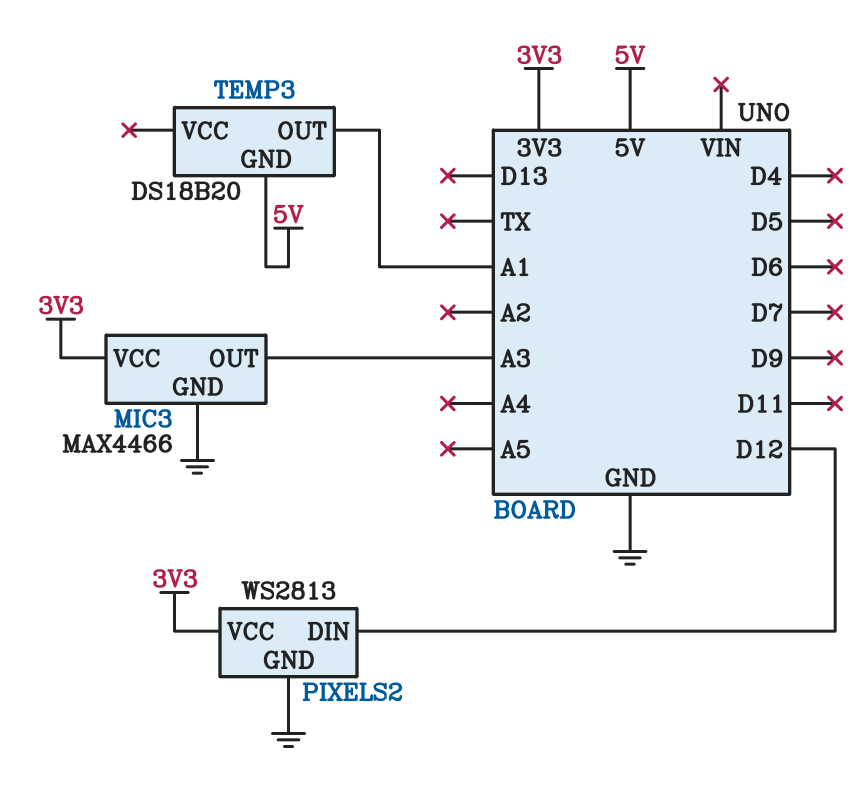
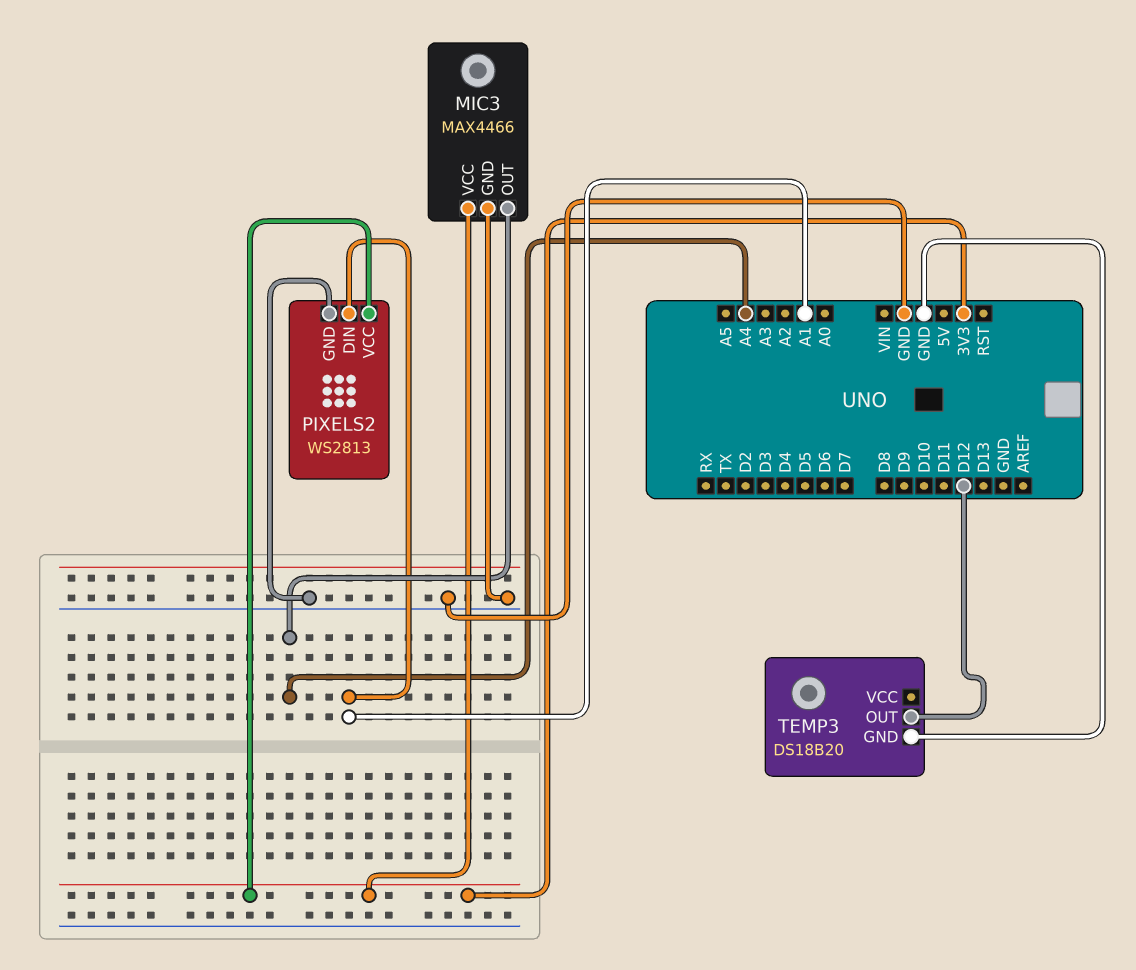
MIC3 pin OUT: A3 -> A4
PIXELS2 pin DIN: D12 -> A1
TEMP3 pin GND: 5V -> GND
TEMP3 pin OUT: A1 -> D12

